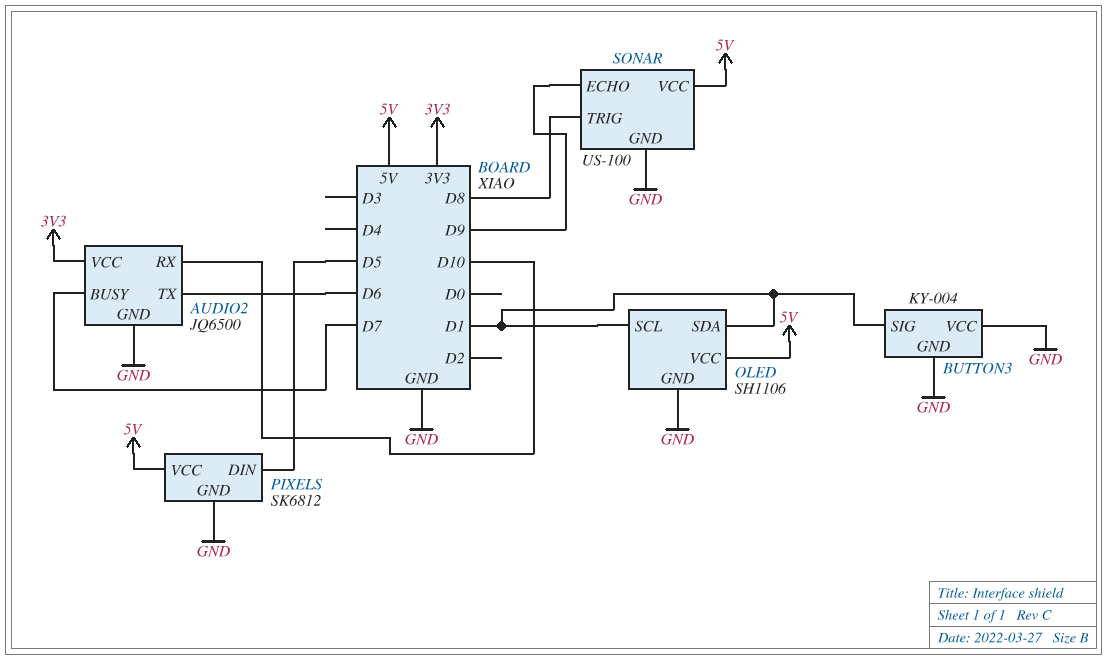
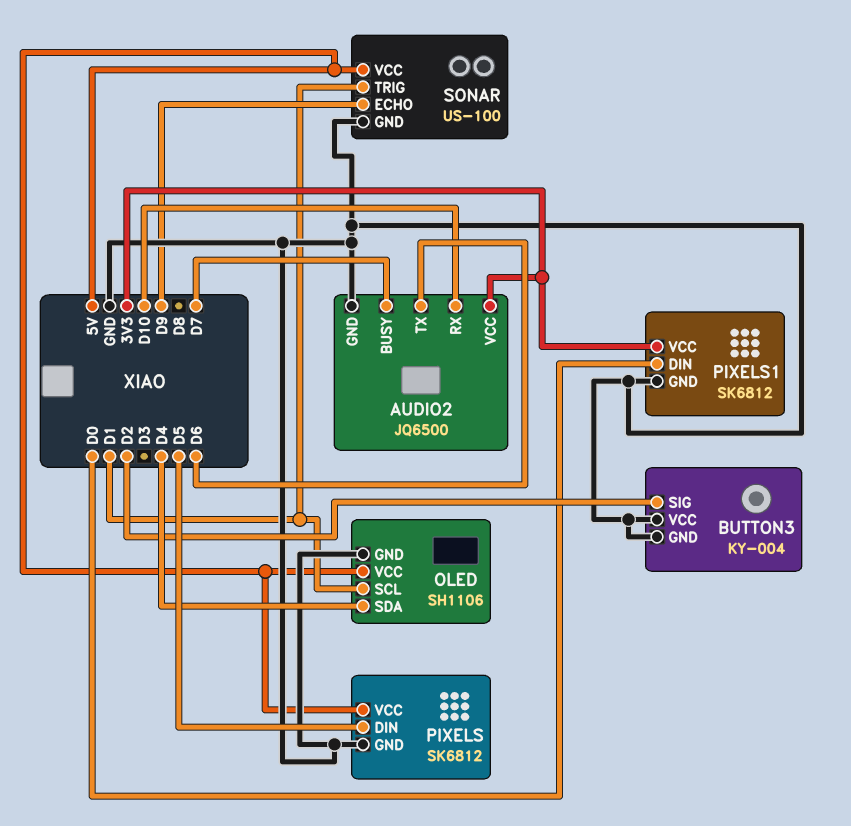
BUTTON3 pin SIG: D1 -> D2
OLED pin SDA: D1 -> D4
PIXELS1: none -> SK6812
PIXELS1 pin DIN: none -> D0
PIXELS1 pin GND: none -> GND
PIXELS1 pin VCC: none -> 3V3
SONAR pin TRIG: D8 -> D1

